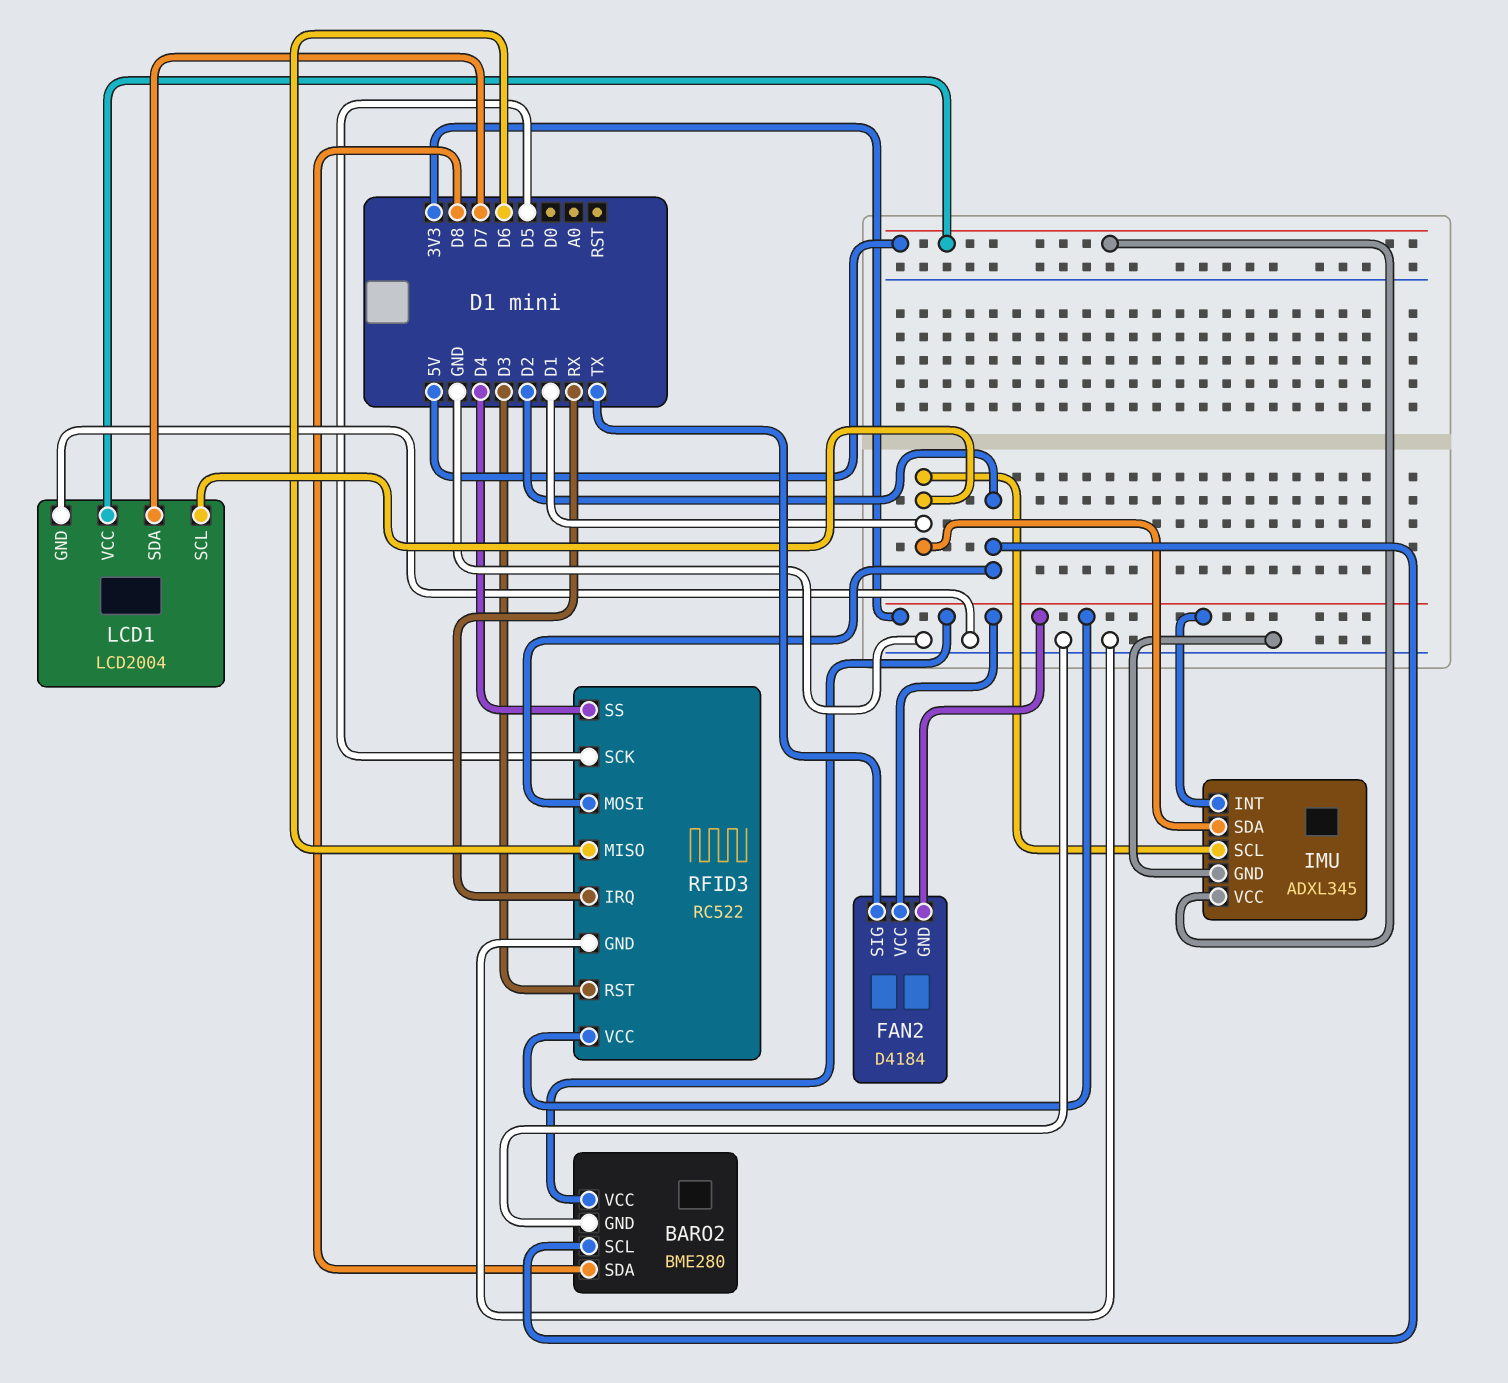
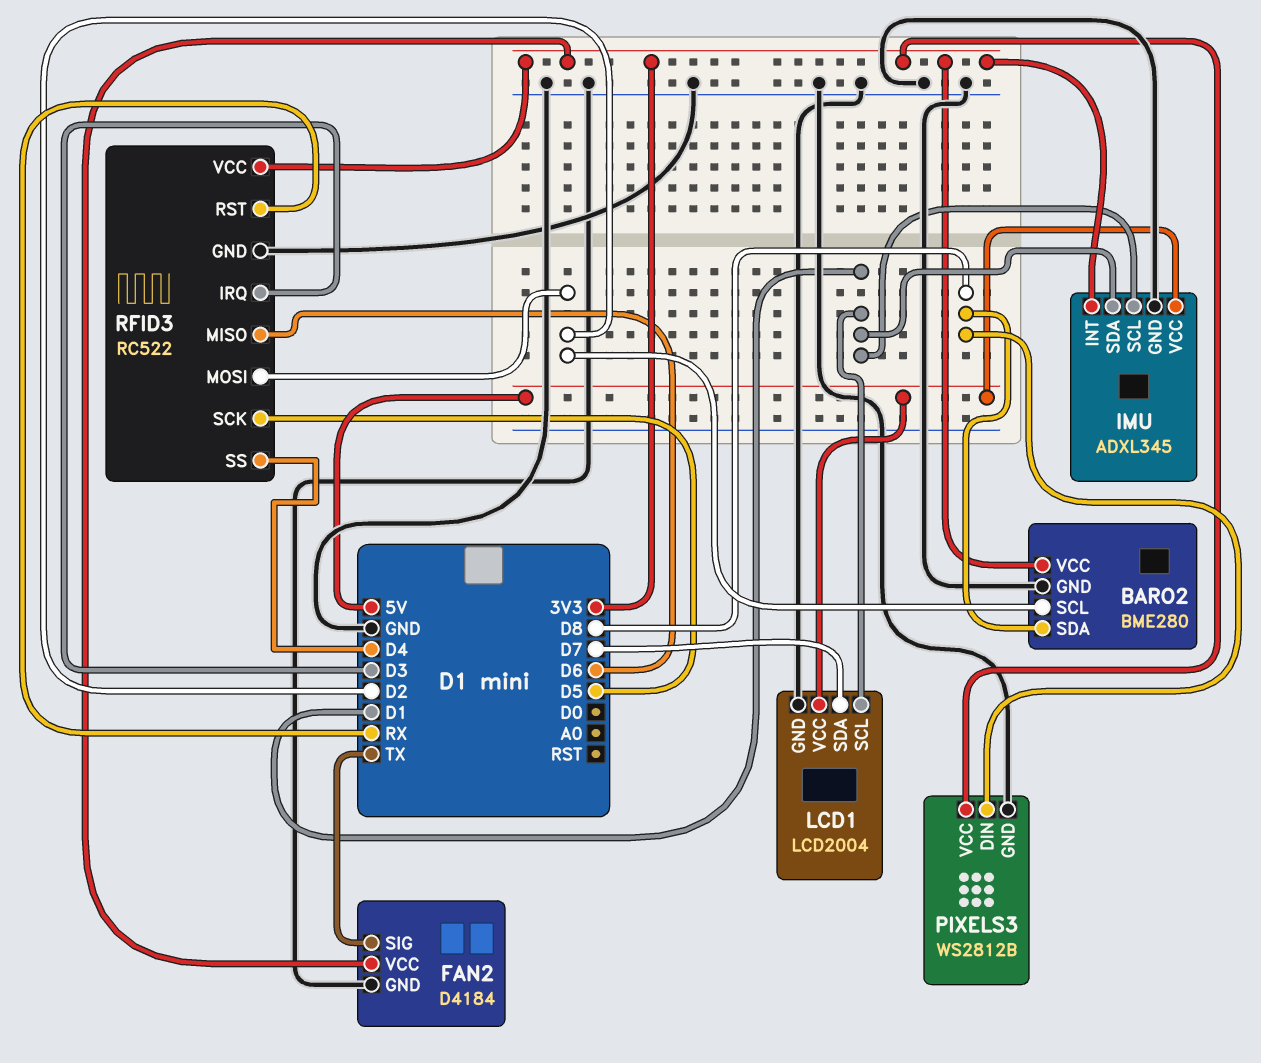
FAN2 pin GND: 3V3 -> GND
PIXELS3: none -> WS2812B
PIXELS3 pin DIN: none -> D8
PIXELS3 pin GND: none -> GND
PIXELS3 pin VCC: none -> 3V3
RFID3 pin IRQ: RX -> D3
RFID3 pin RST: D3 -> RX

